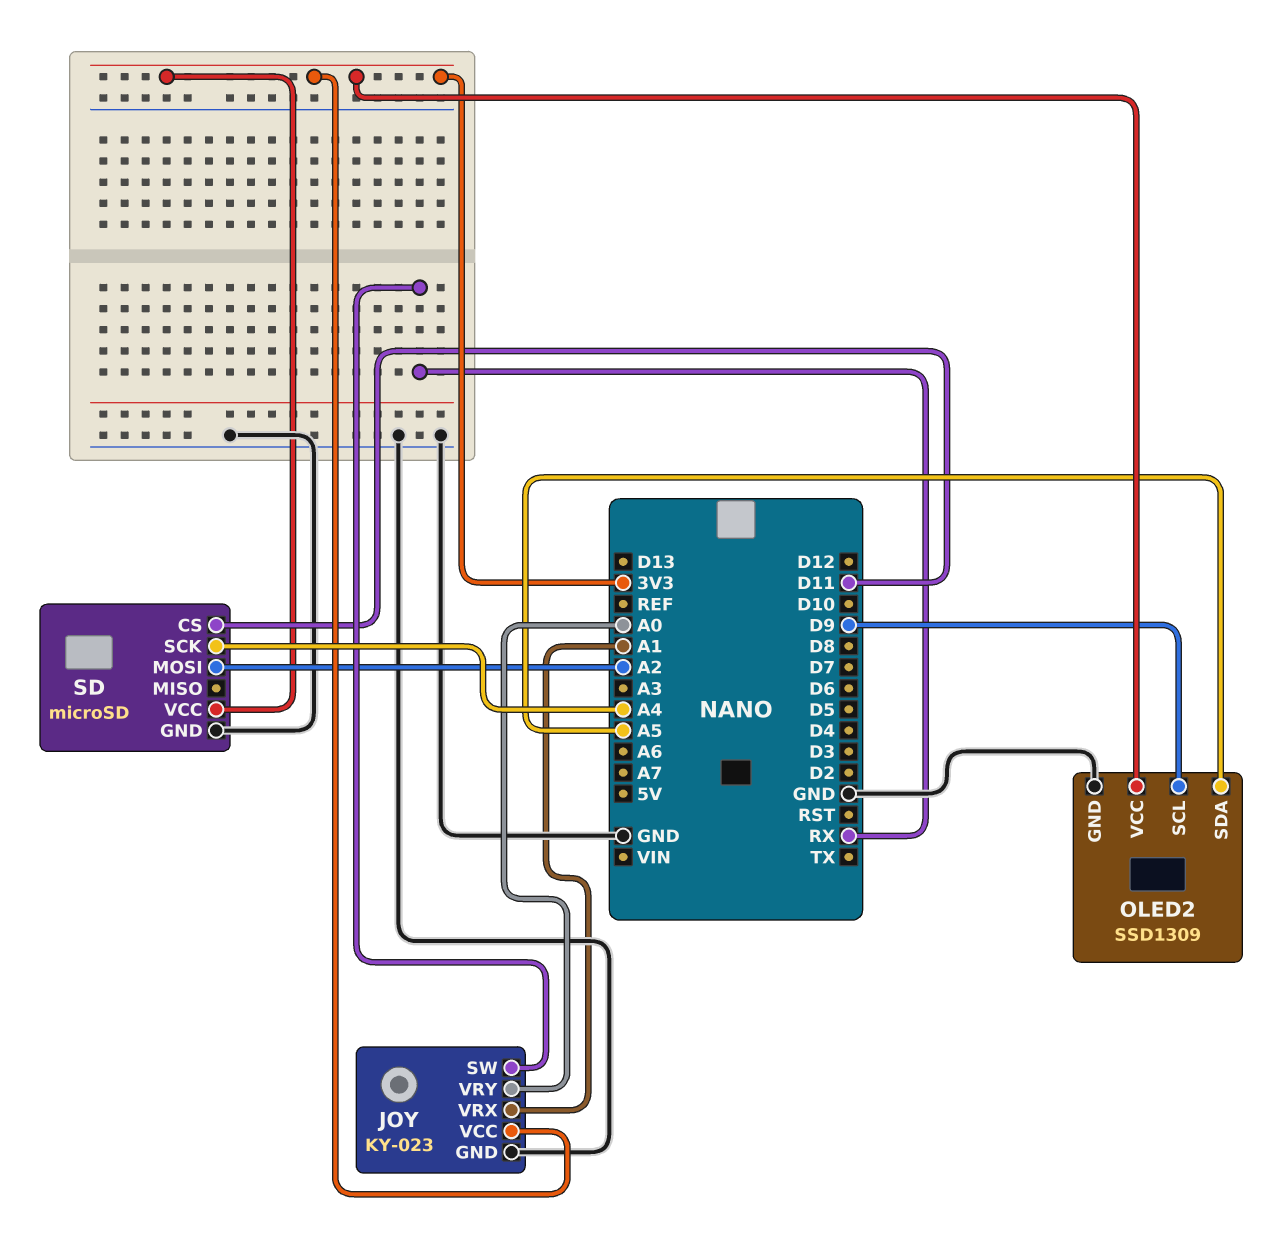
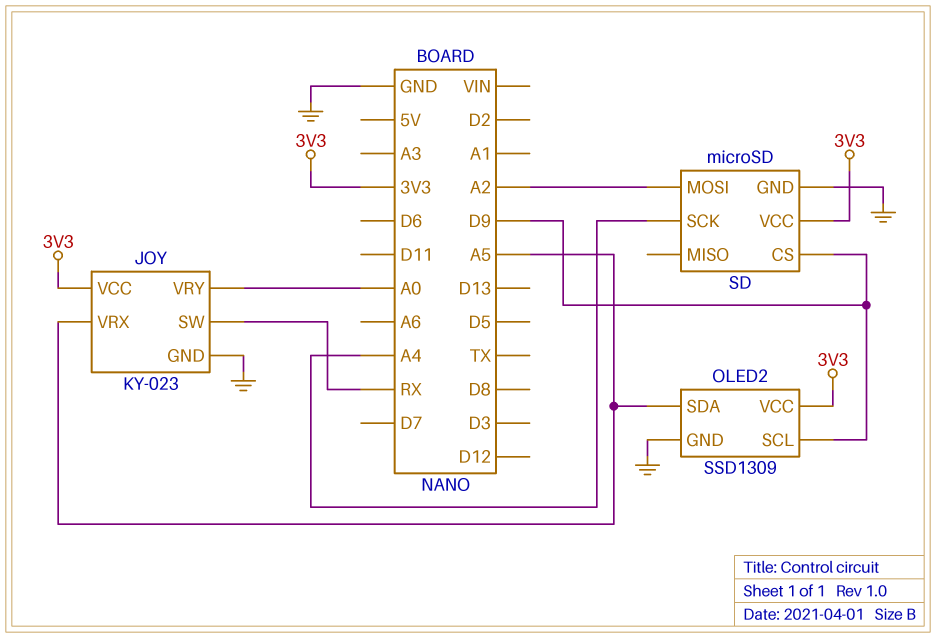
JOY pin VRX: A1 -> A5
SD pin CS: D11 -> D9

